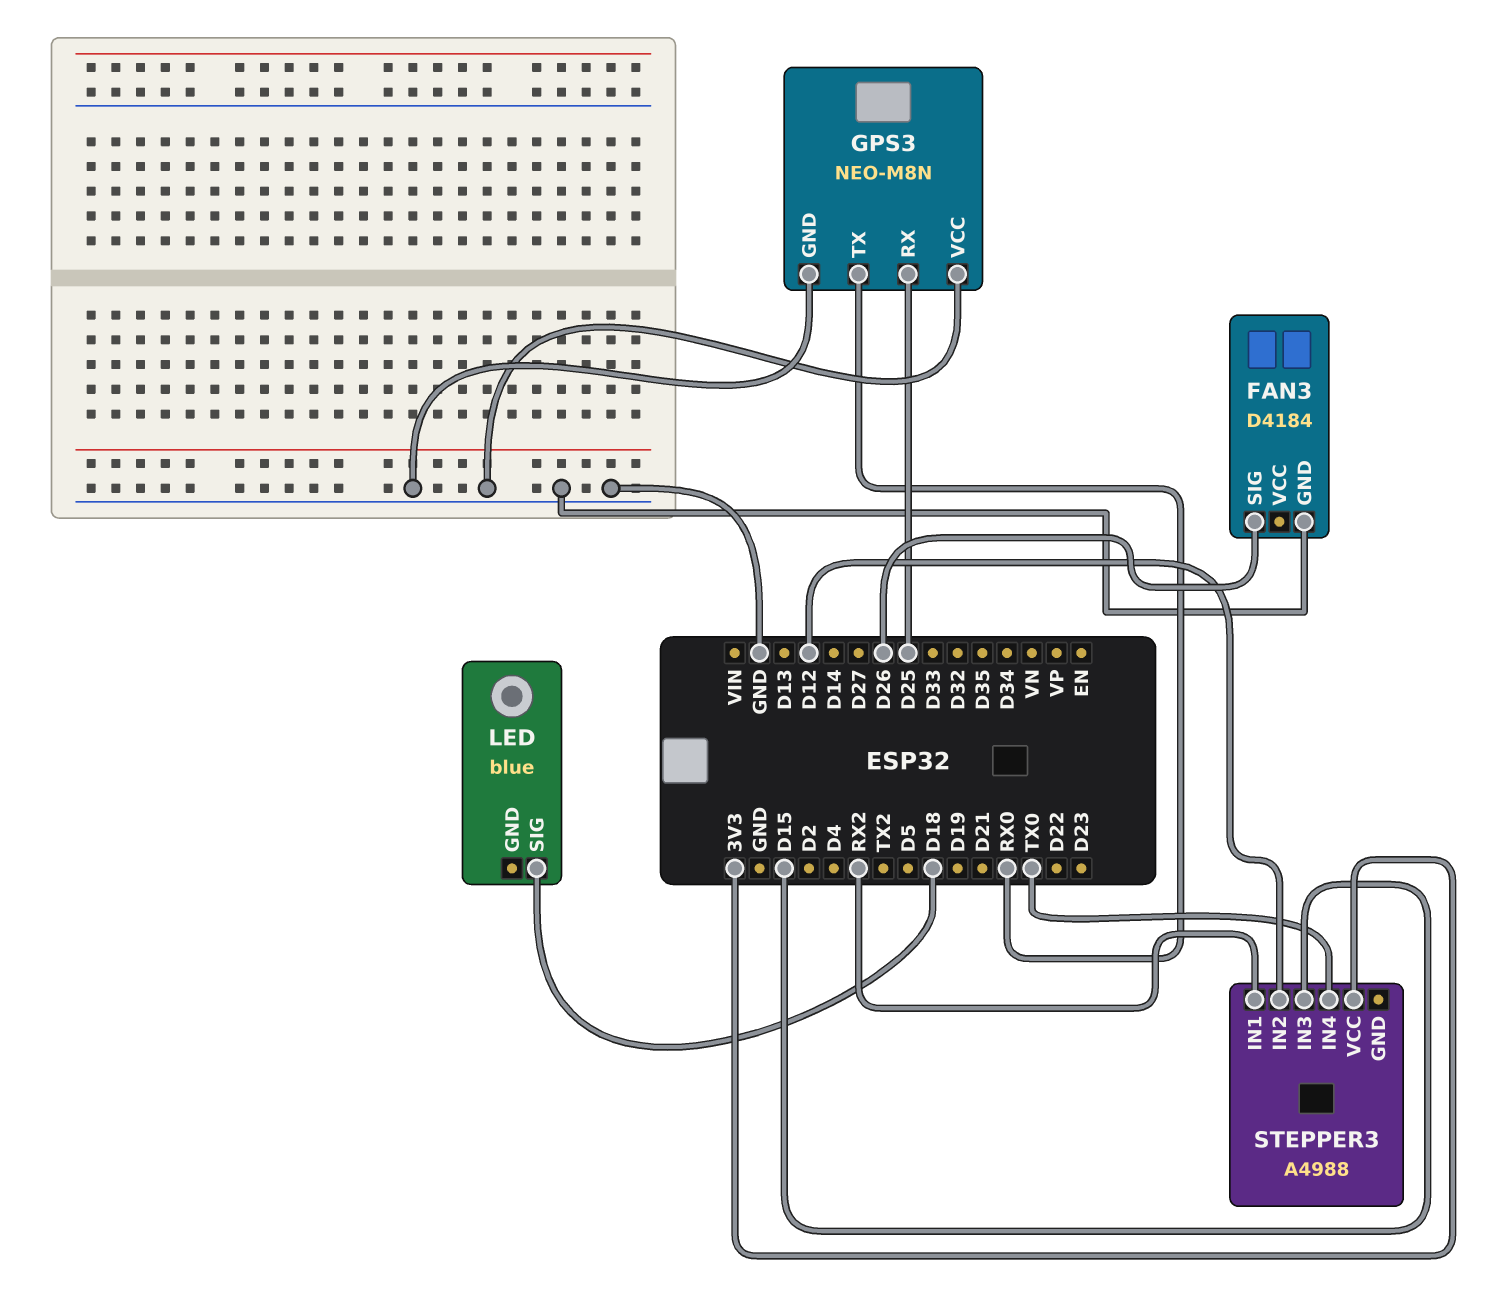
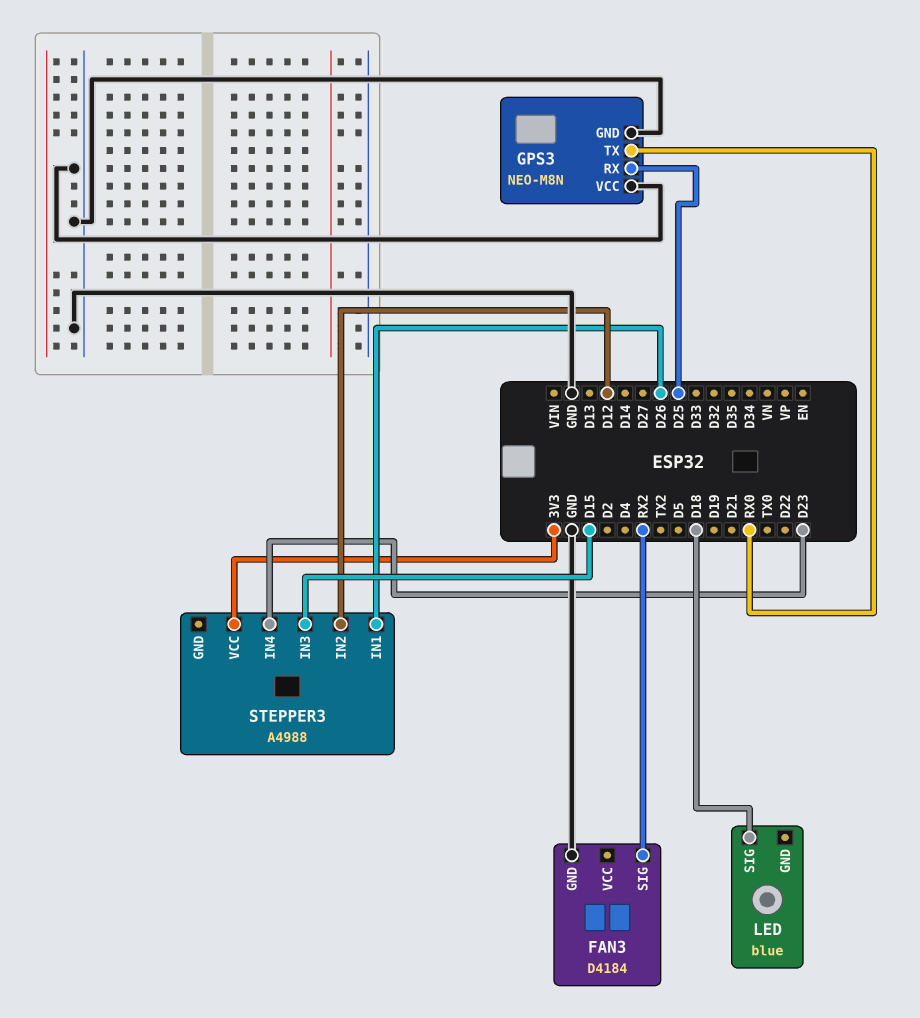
FAN3 pin SIG: D26 -> RX2
STEPPER3 pin IN1: RX2 -> D26
STEPPER3 pin IN4: TX0 -> D23

